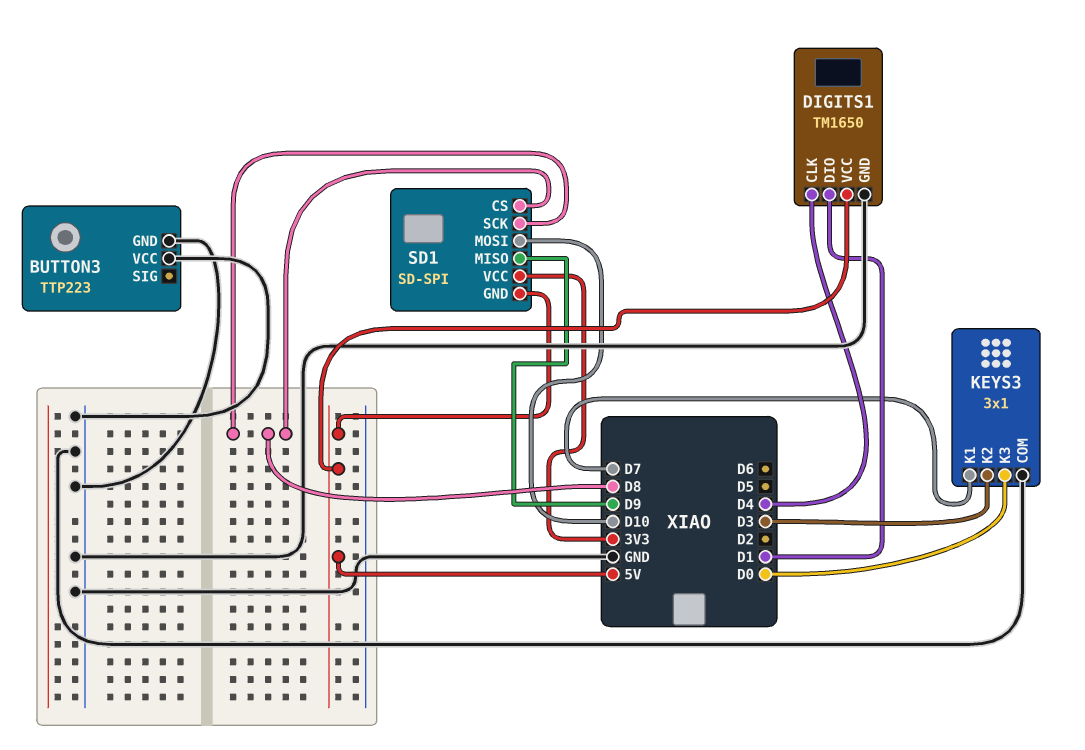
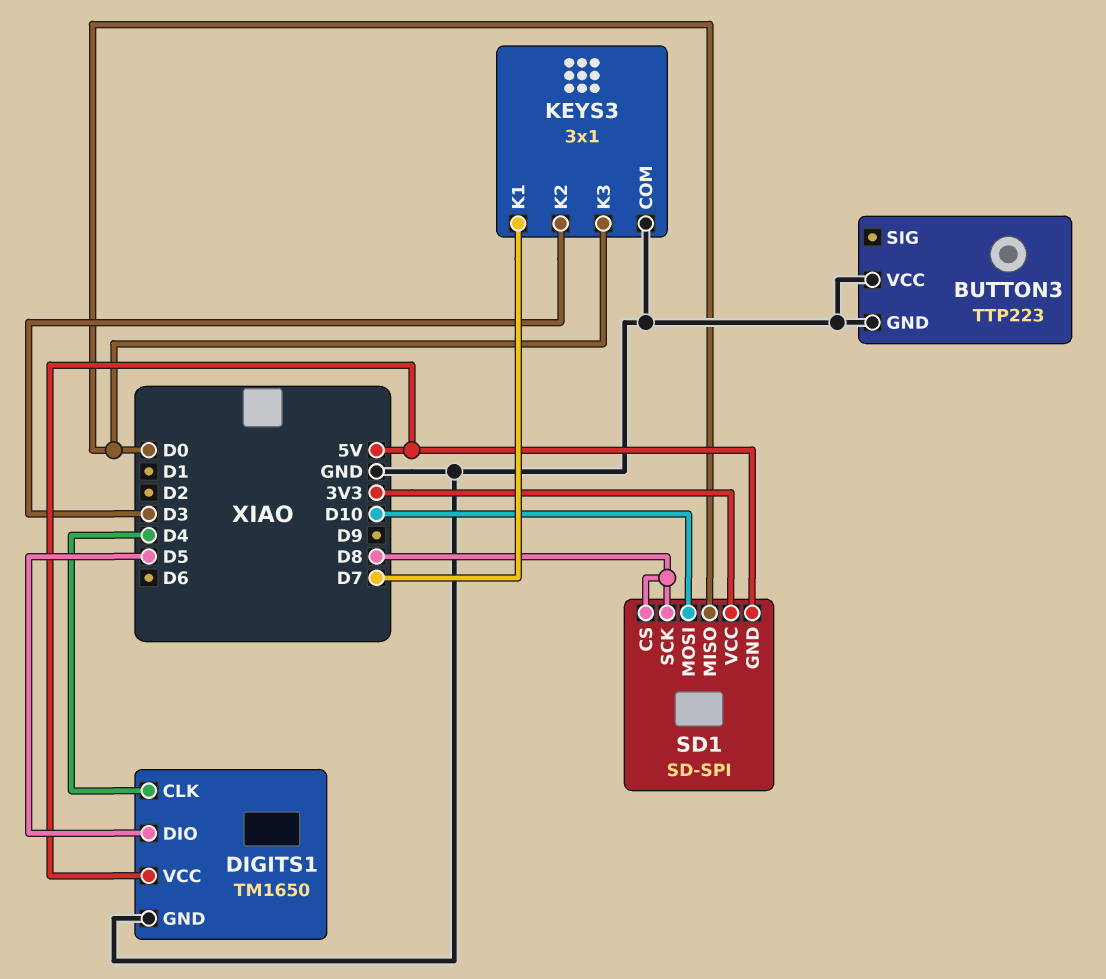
DIGITS1 pin DIO: D1 -> D5
SD1 pin MISO: D9 -> D0

